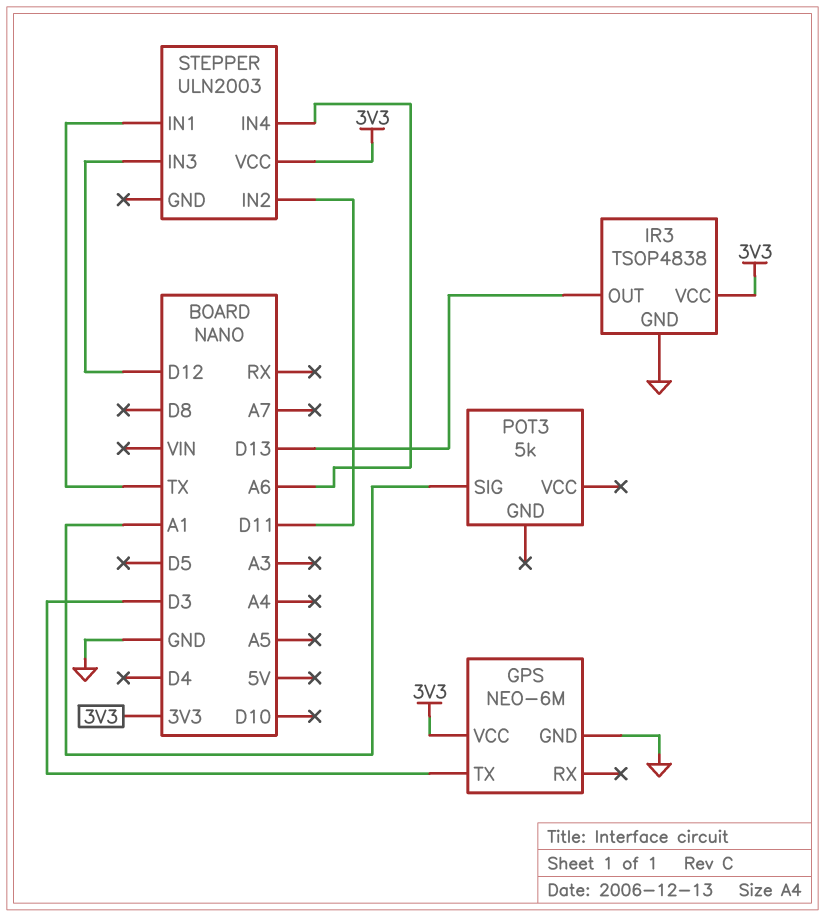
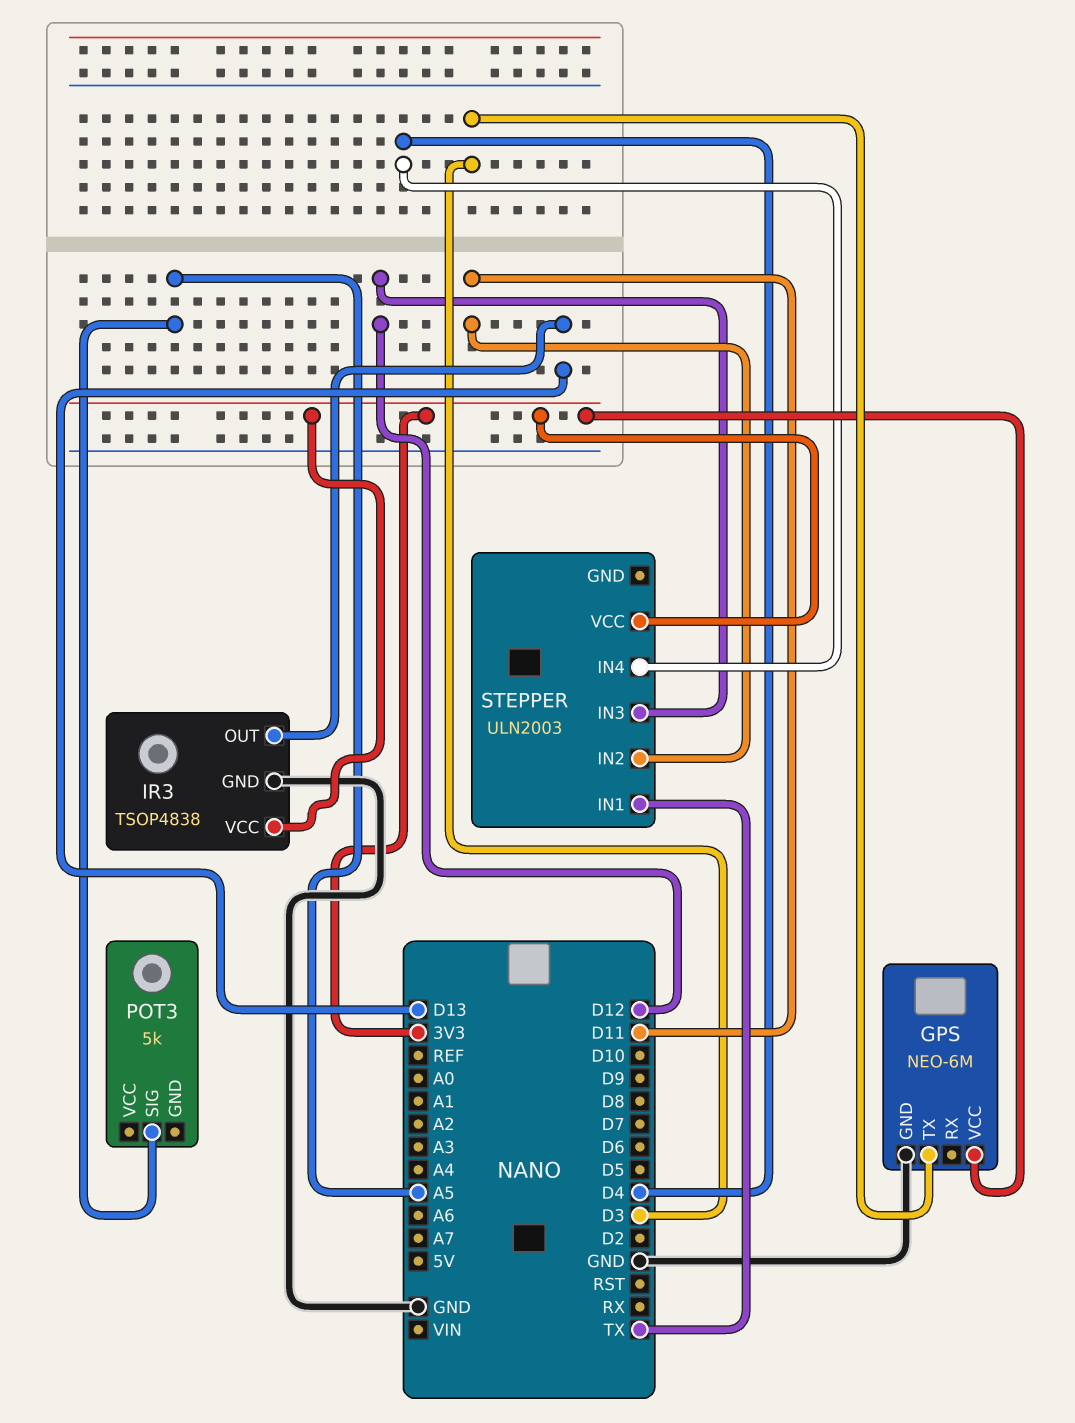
POT3 pin SIG: A1 -> A5
STEPPER pin IN4: A6 -> D4

